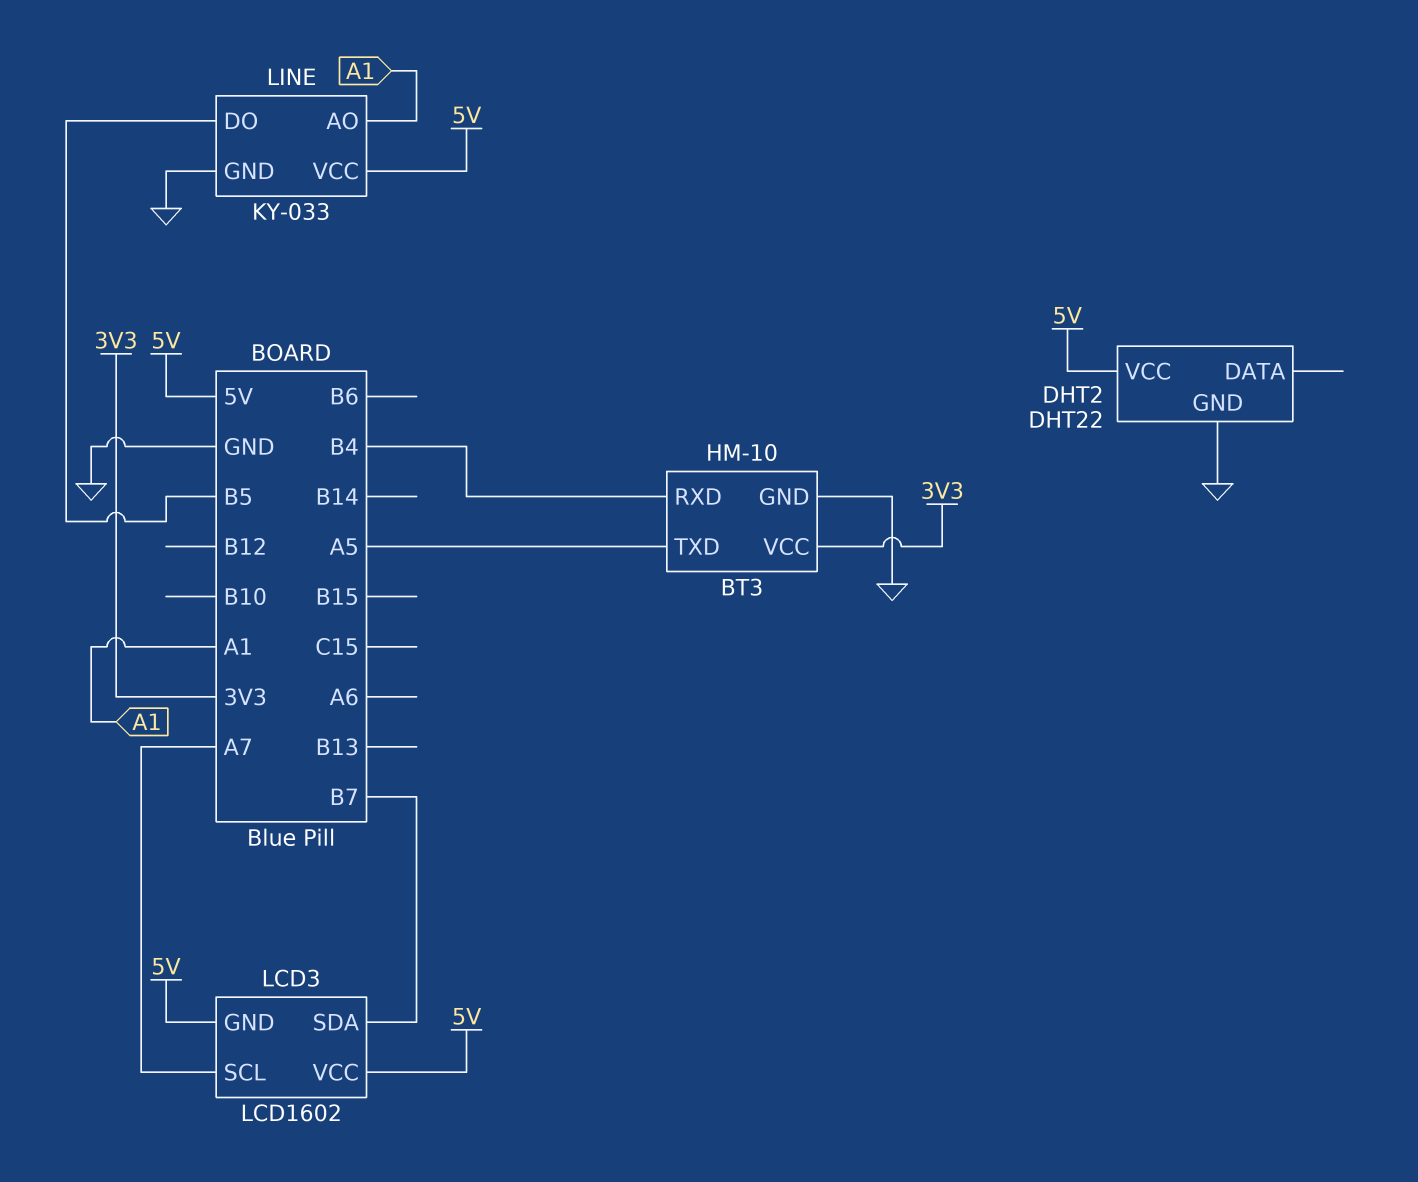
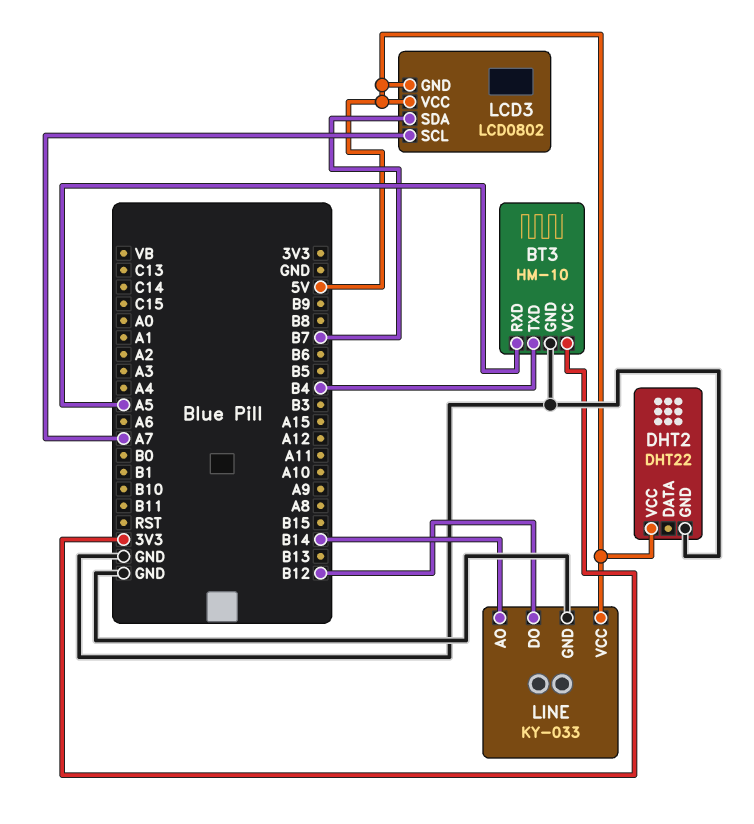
BT3 pin RXD: B4 -> A5
BT3 pin TXD: A5 -> B4
LCD3: LCD1602 -> LCD0802
LINE pin AO: A1 -> B14
LINE pin DO: B5 -> B12

